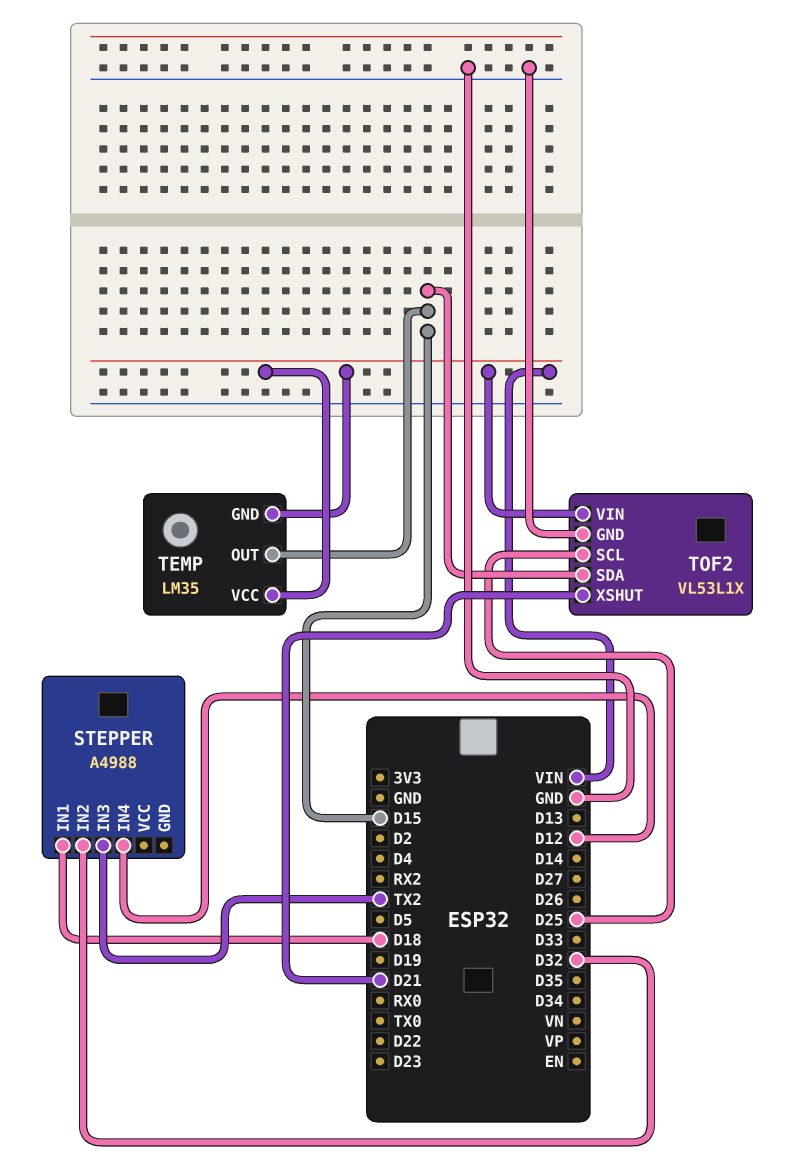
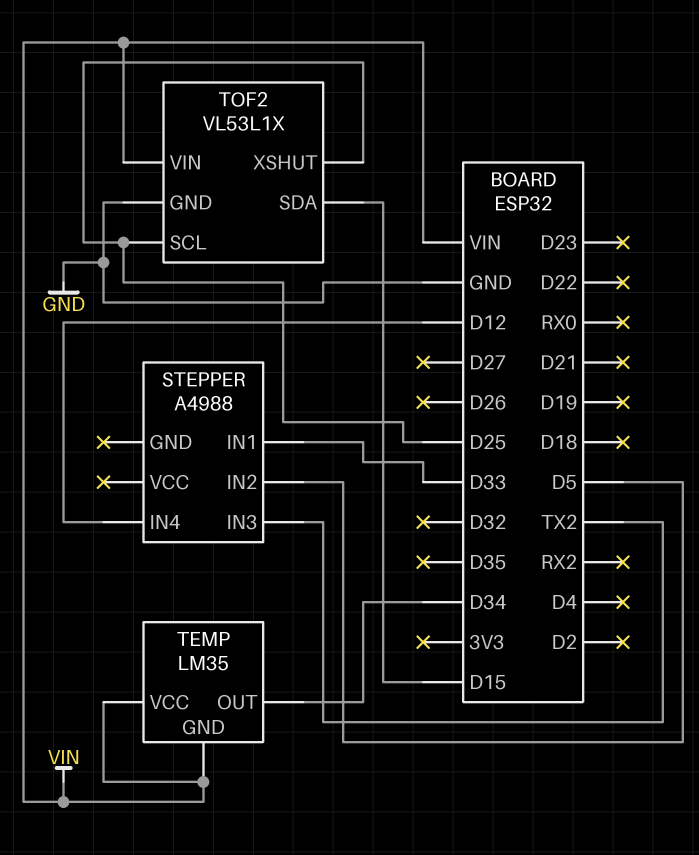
STEPPER pin IN1: D18 -> D33
STEPPER pin IN2: D32 -> D5
TEMP pin OUT: D15 -> D34
TOF2 pin XSHUT: D21 -> D25

